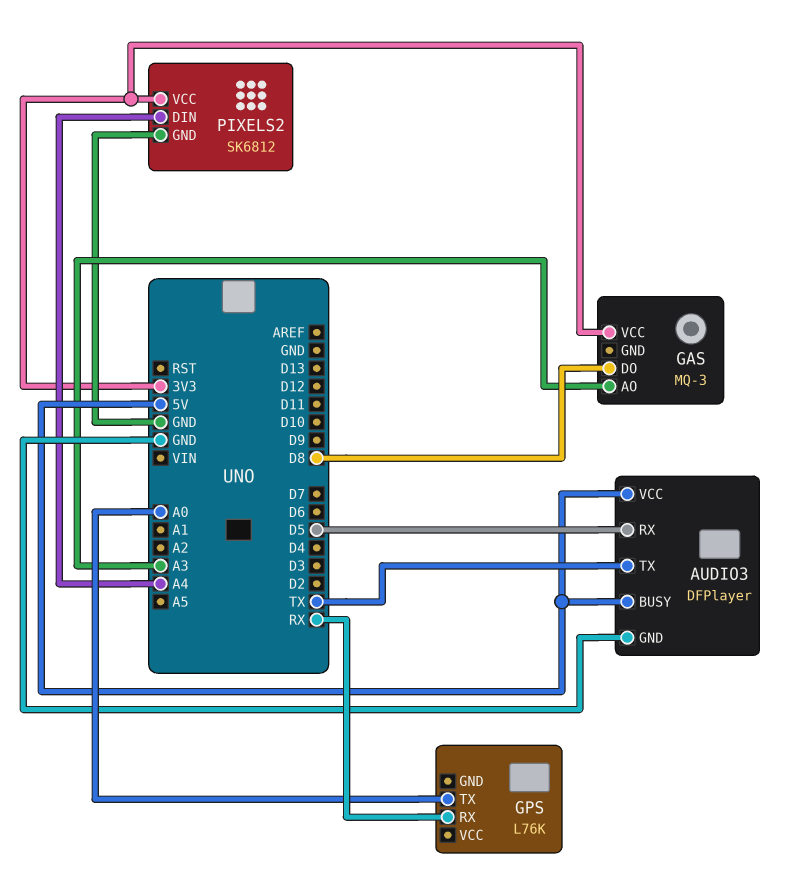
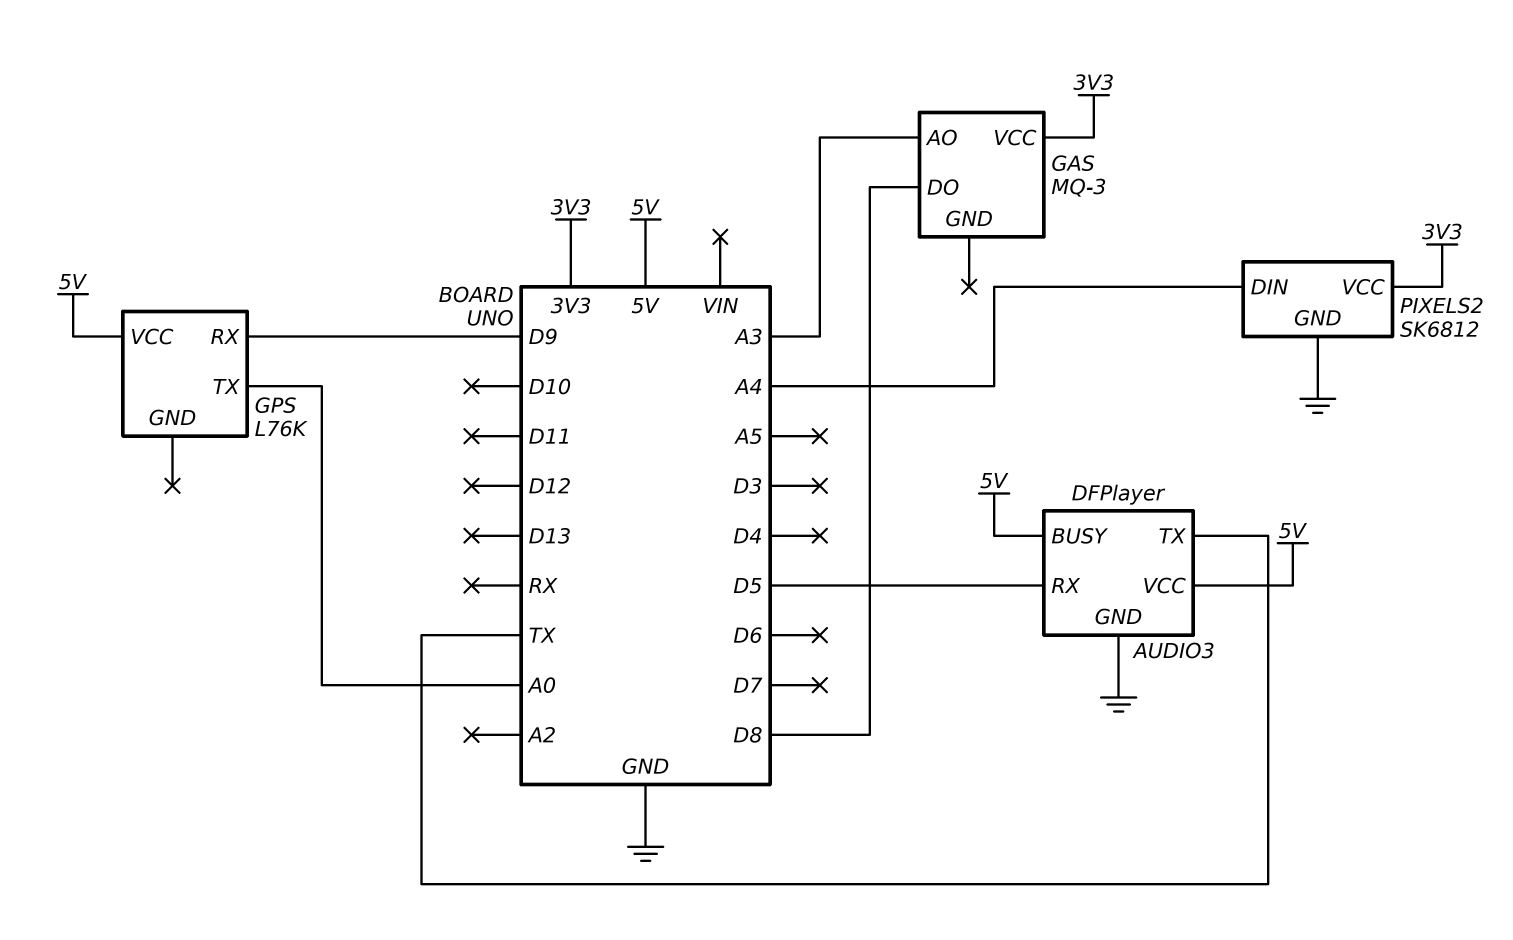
GPS pin RX: RX -> D9
GPS pin VCC: none -> 5V

